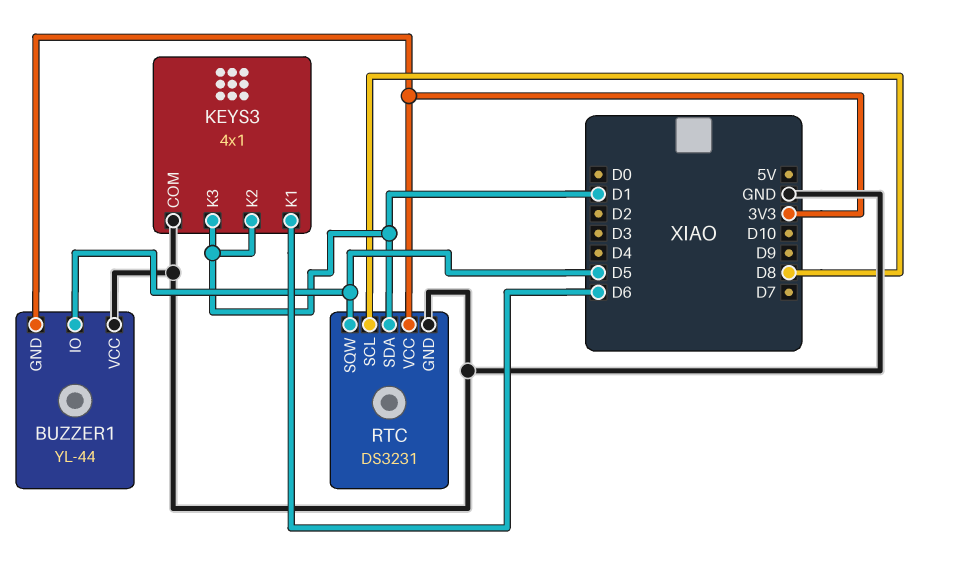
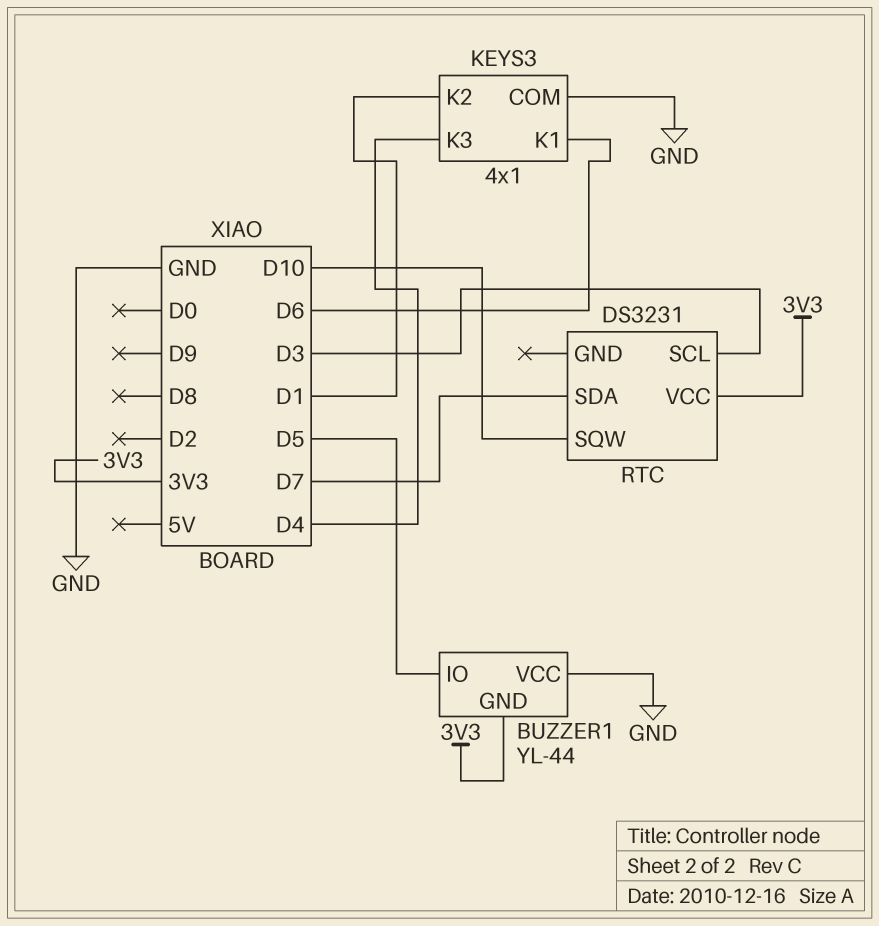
KEYS3 pin K3: D1 -> D4
RTC pin GND: GND -> none
RTC pin SCL: D8 -> D3
RTC pin SDA: D1 -> D7
RTC pin SQW: D5 -> D10

